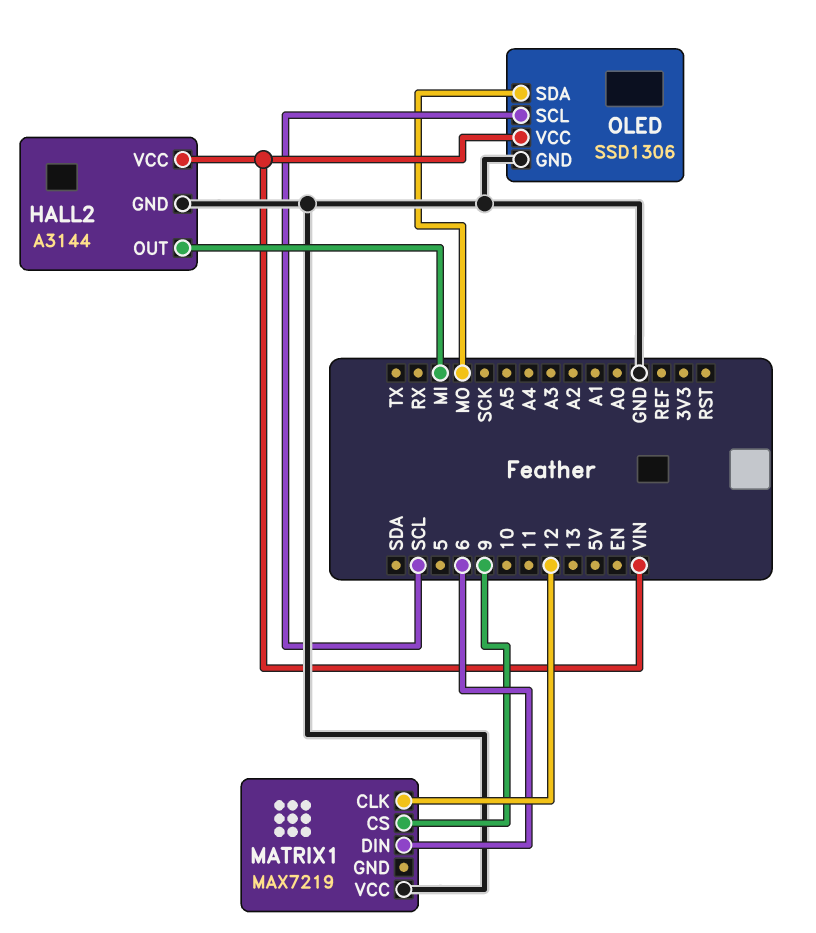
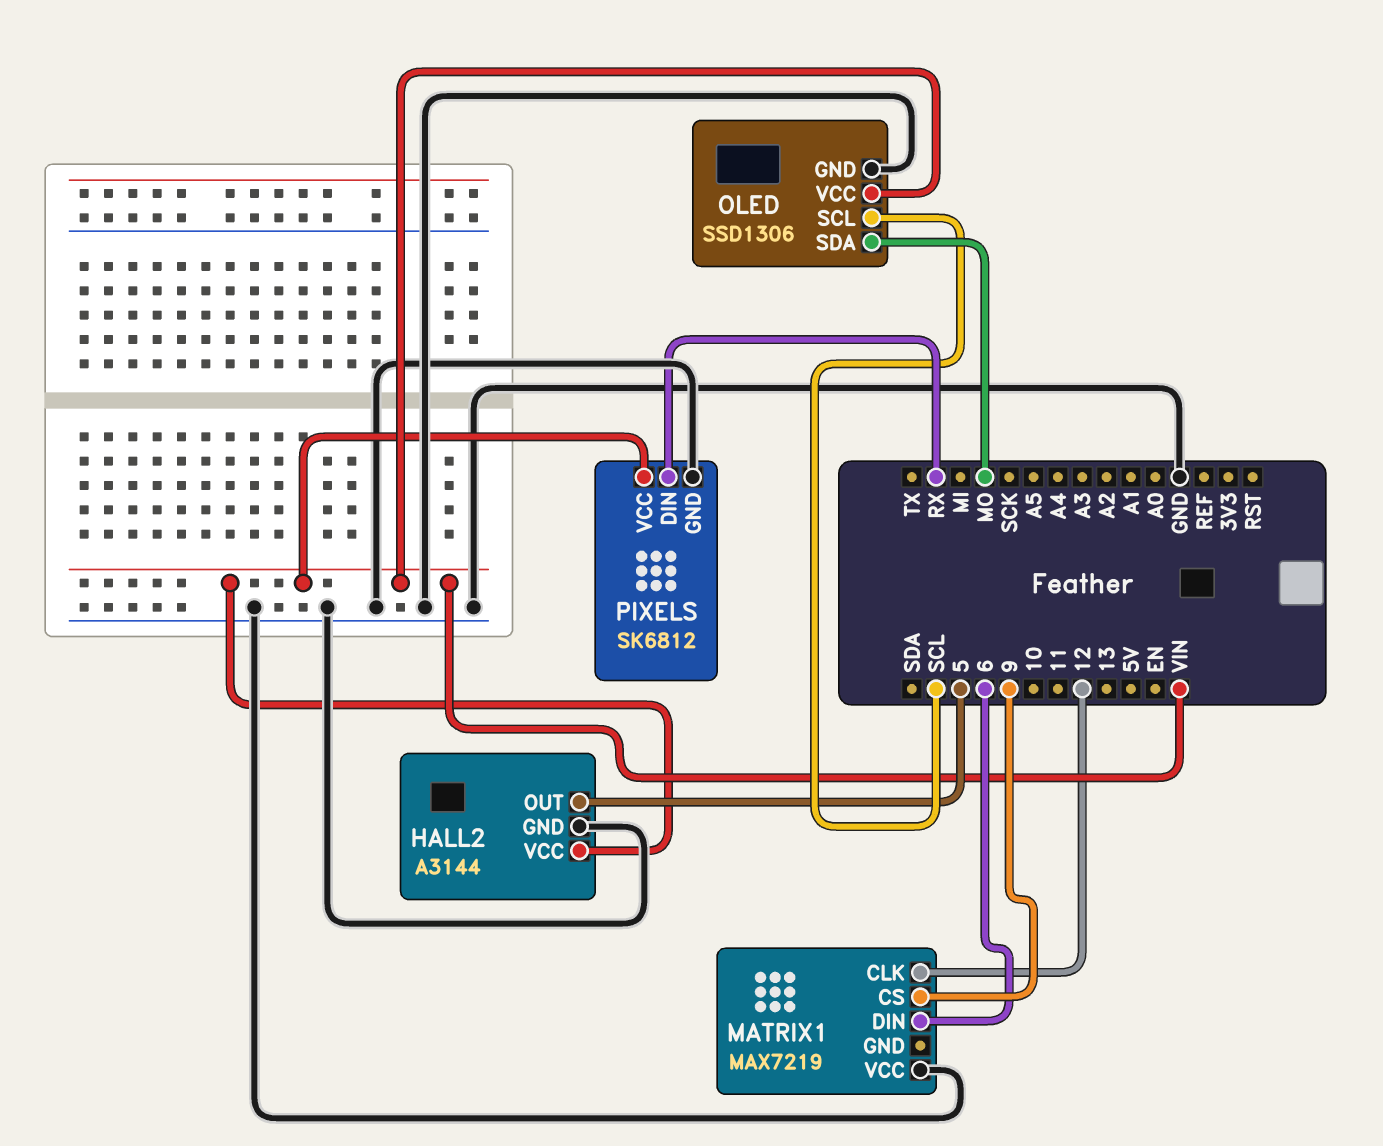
HALL2 pin OUT: MI -> 5
PIXELS: none -> SK6812
PIXELS pin DIN: none -> RX
PIXELS pin GND: none -> GND
PIXELS pin VCC: none -> VIN

